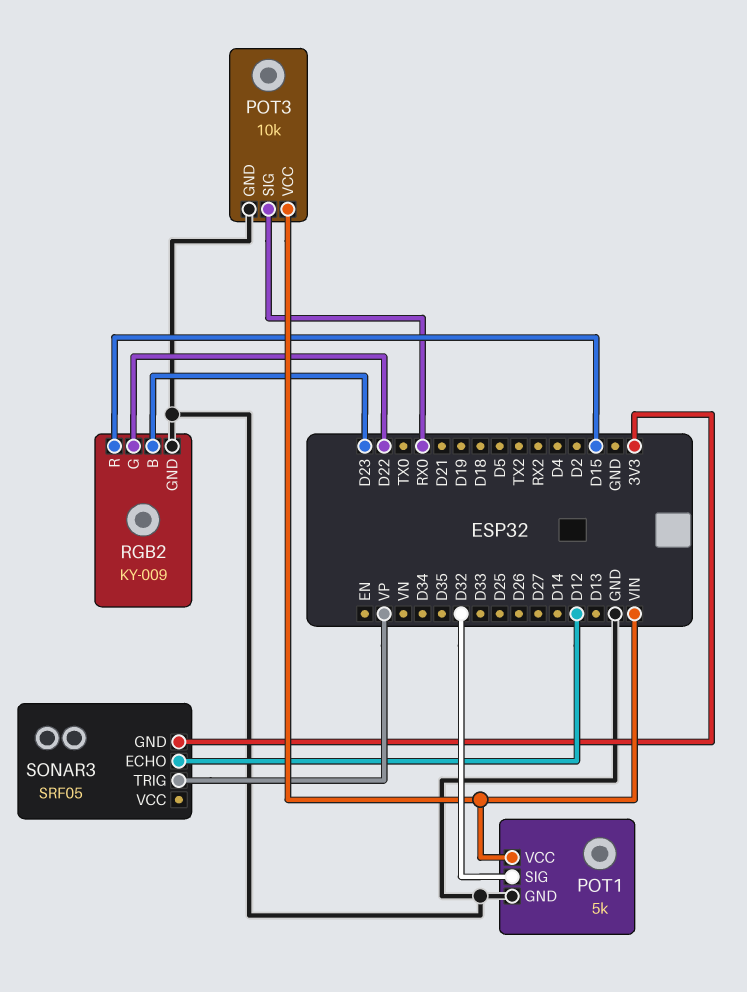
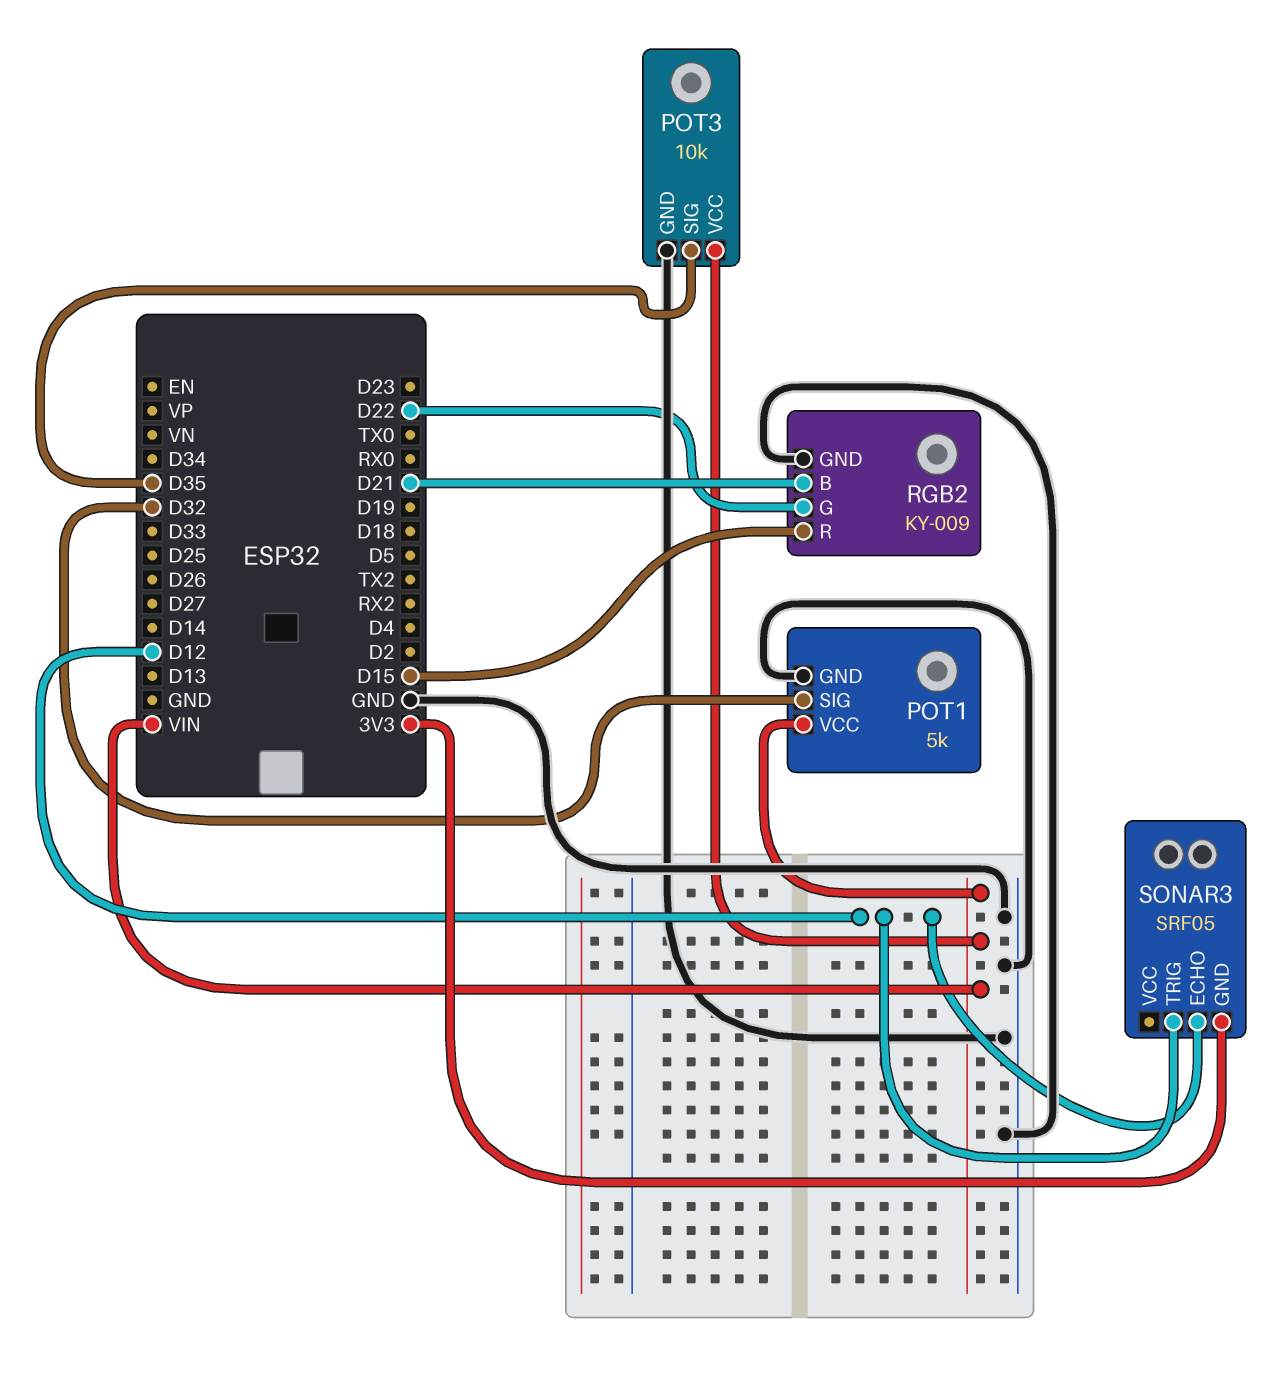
POT3 pin SIG: RX0 -> D35
RGB2 pin B: D23 -> D21
SONAR3 pin TRIG: VP -> D12

